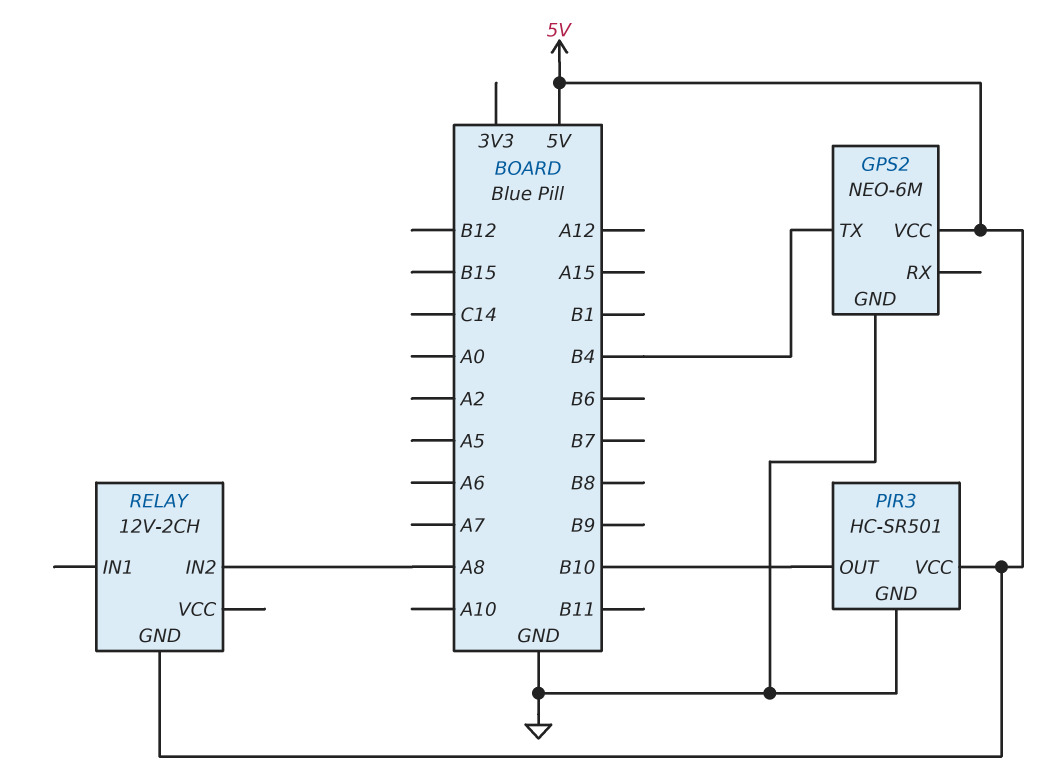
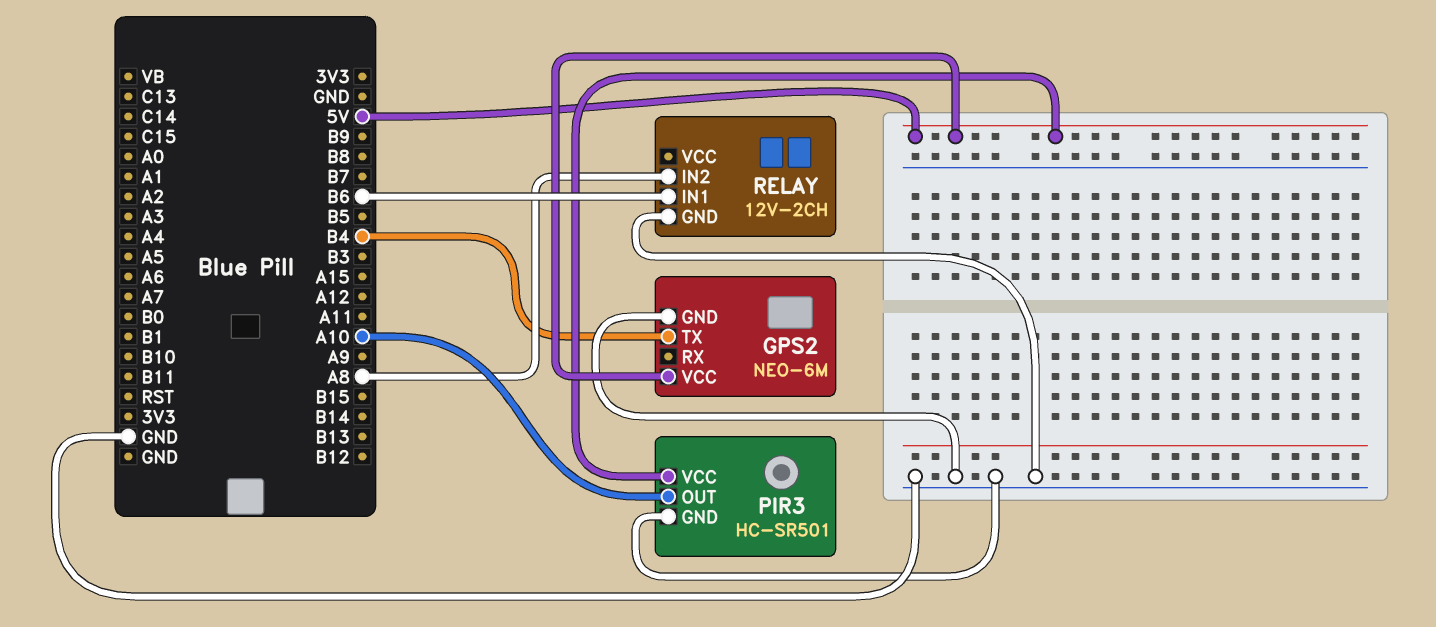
PIR3 pin OUT: B10 -> A10
RELAY pin GND: 5V -> GND
RELAY pin IN1: none -> B6

